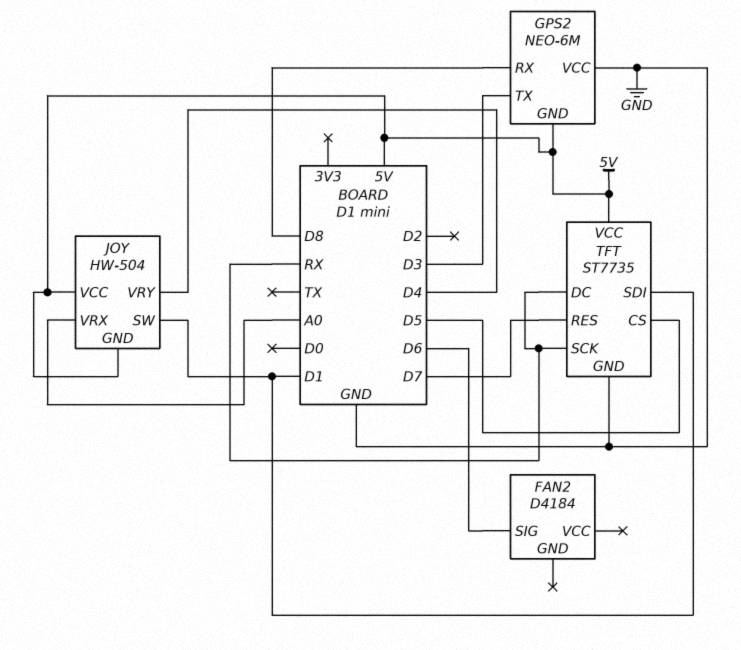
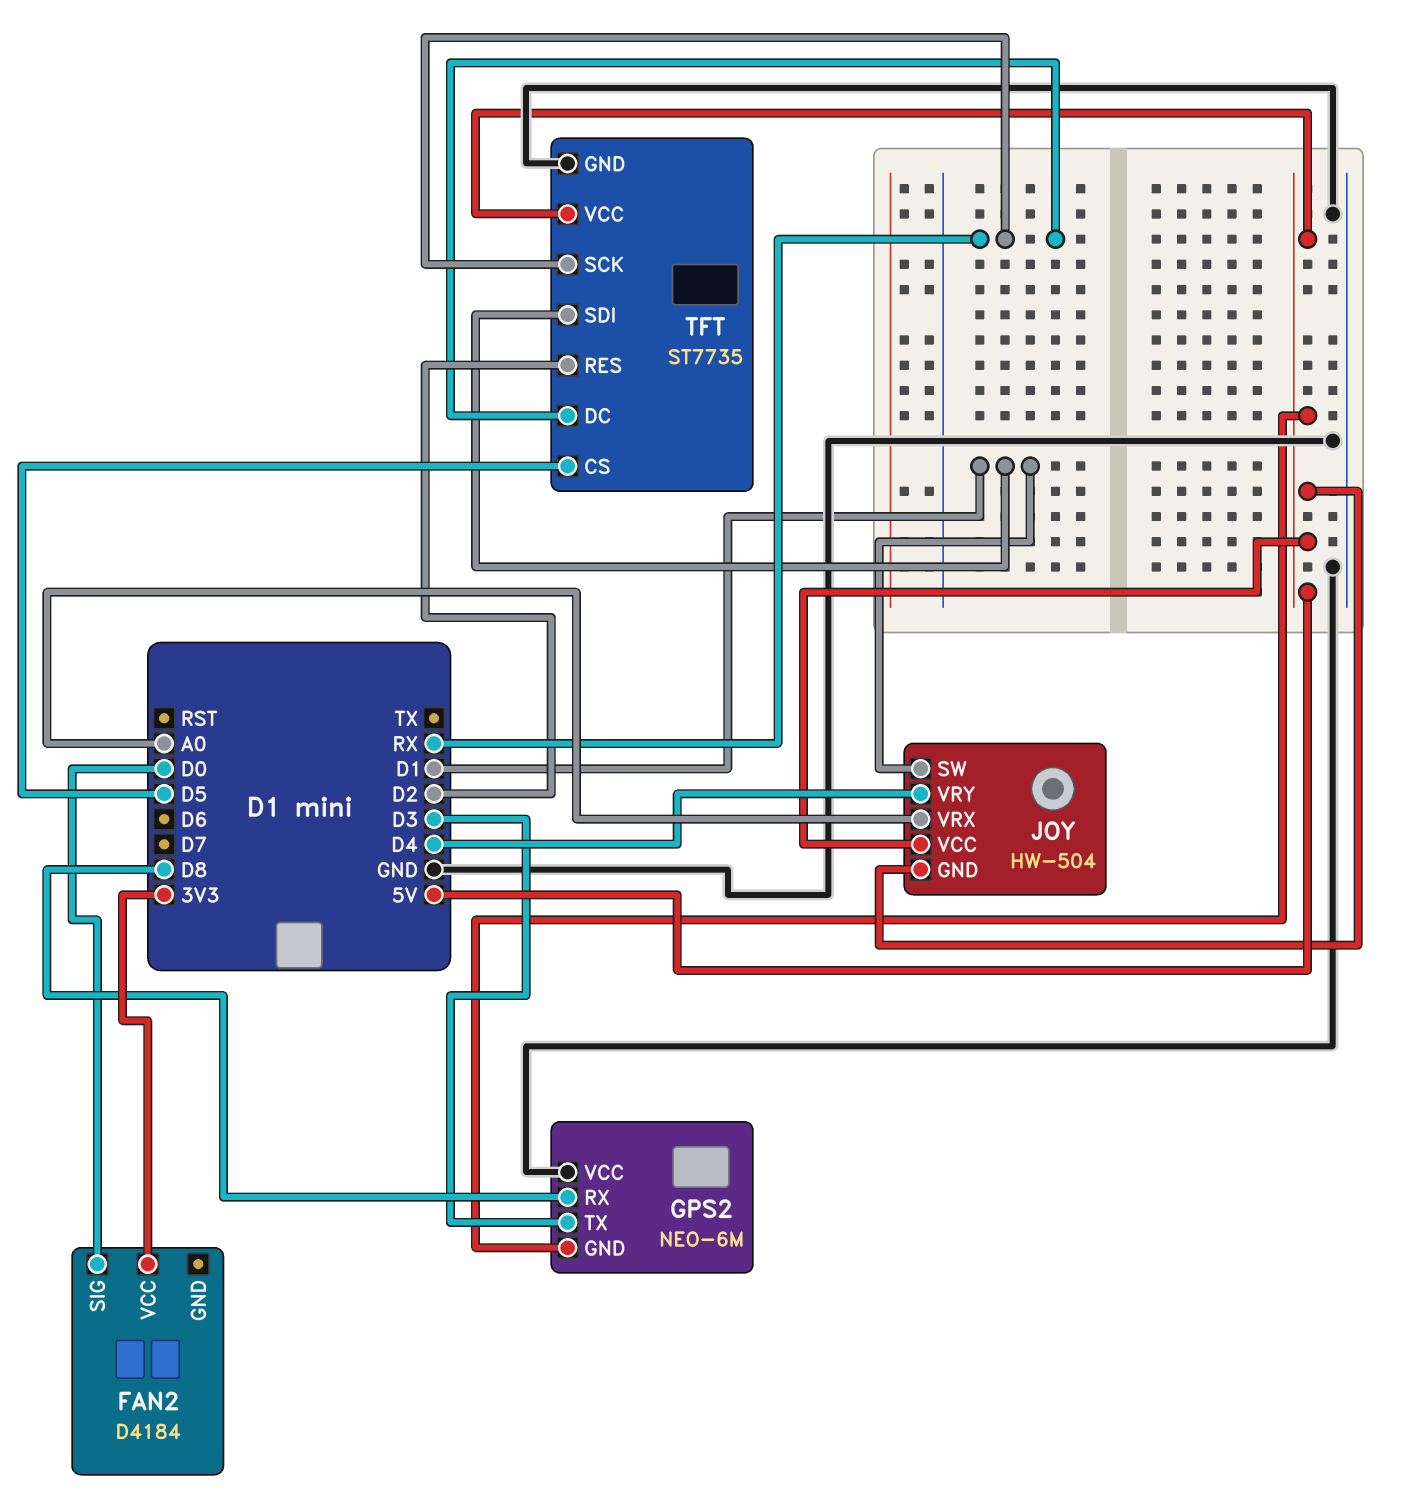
FAN2 pin SIG: D6 -> D0
FAN2 pin VCC: none -> 3V3
TFT pin RES: D7 -> D2

